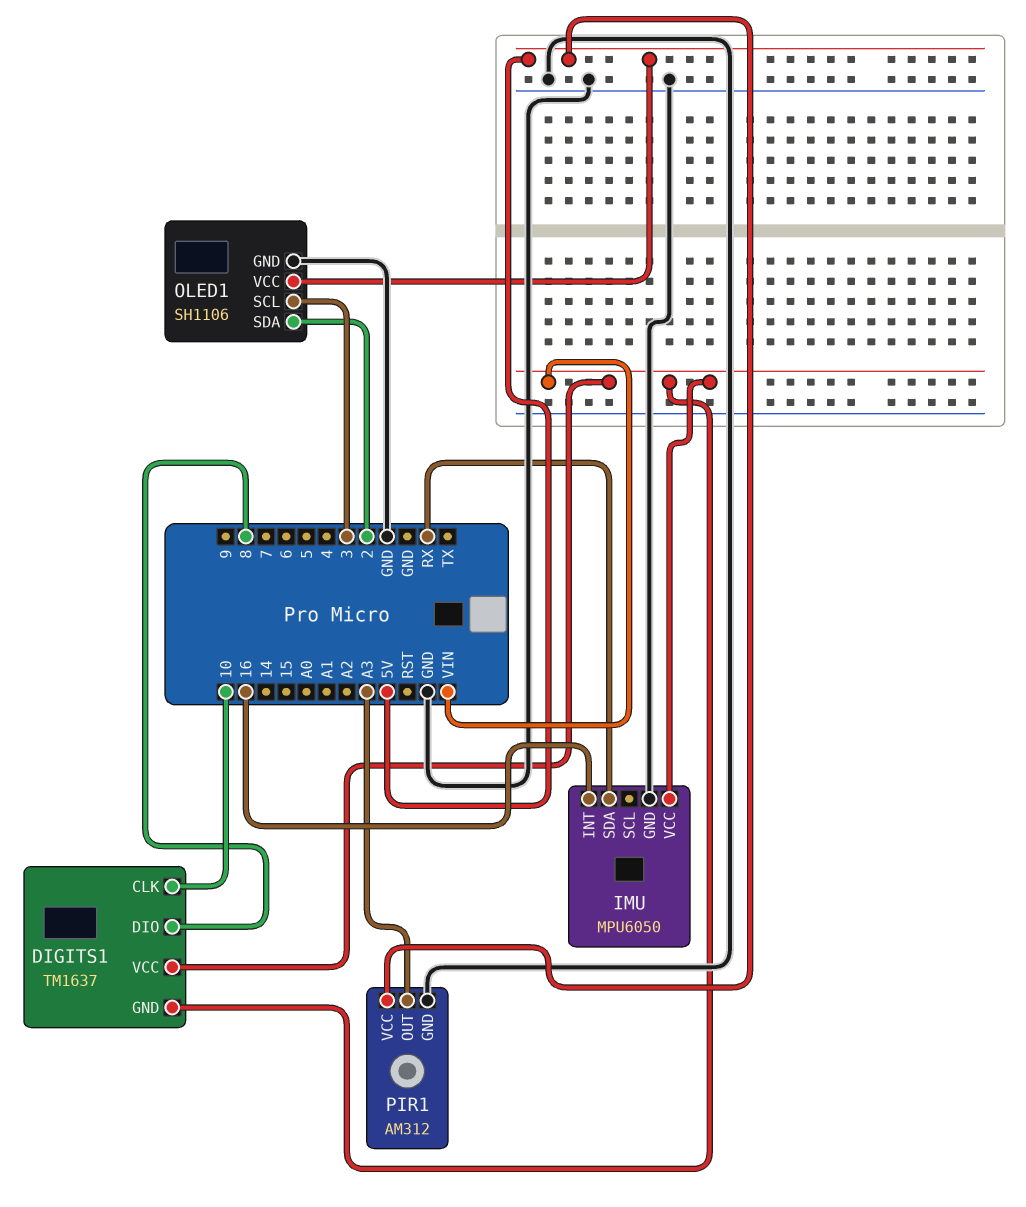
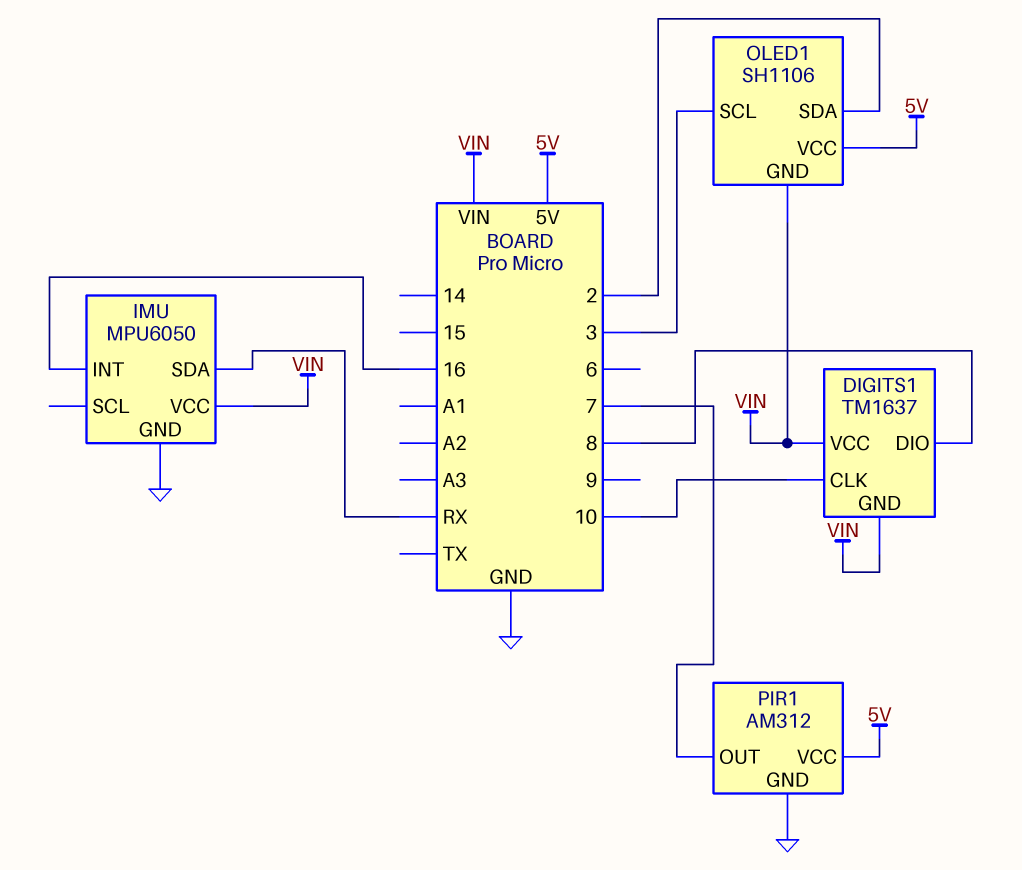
OLED1 pin GND: GND -> VIN
PIR1 pin OUT: A3 -> 7

